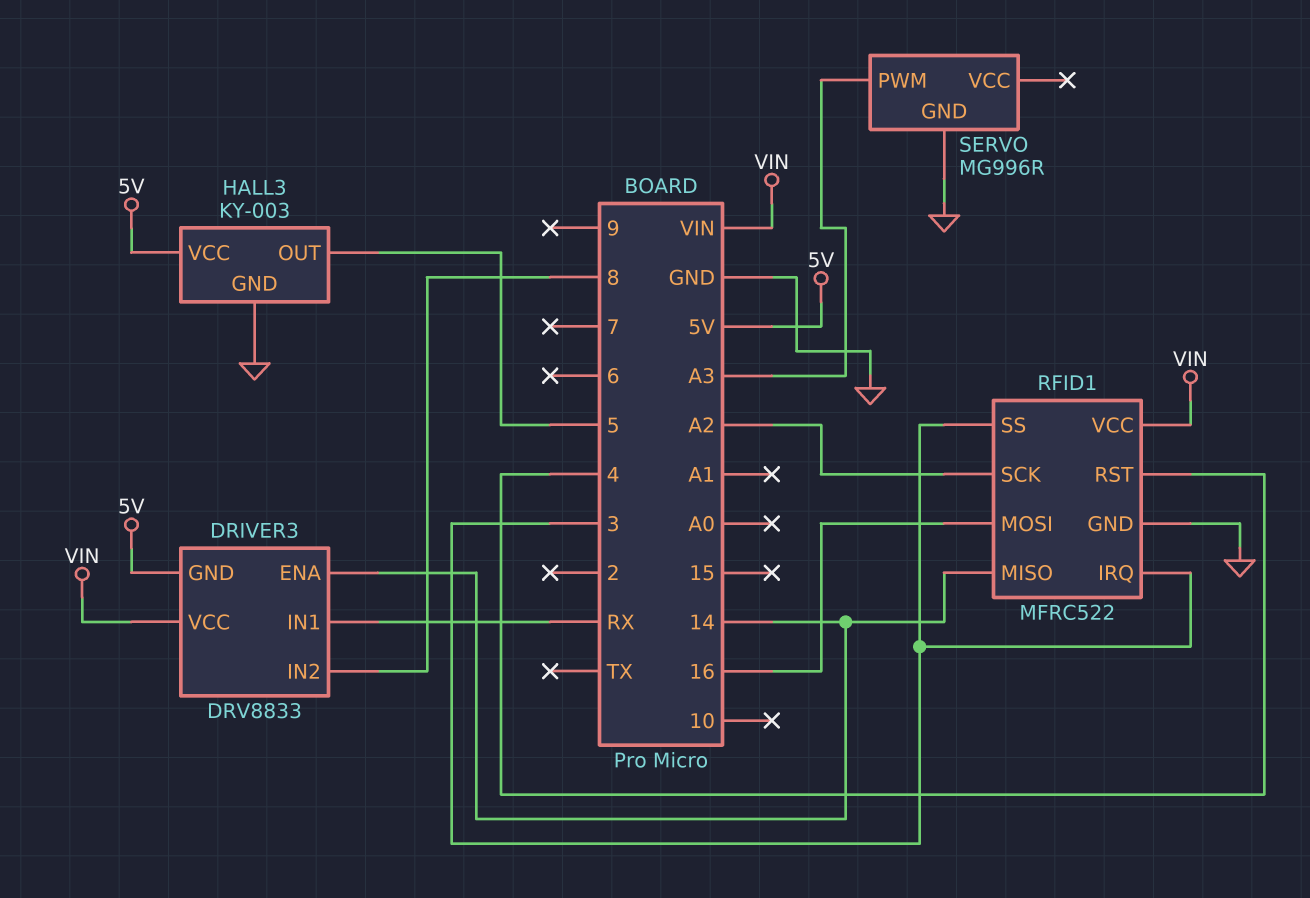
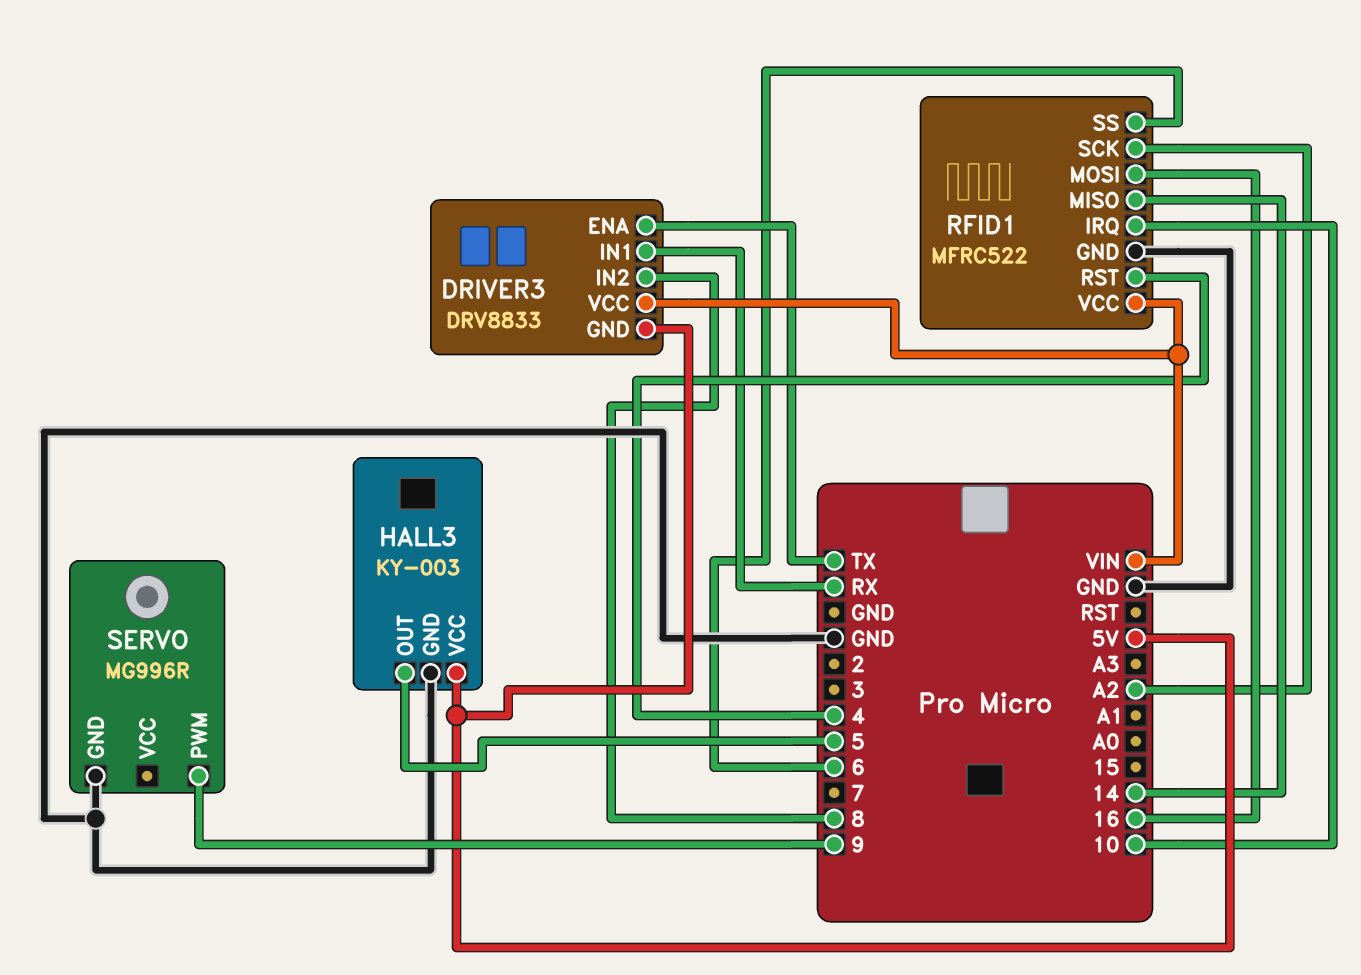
DRIVER3 pin ENA: 14 -> TX
RFID1 pin IRQ: 3 -> 10
RFID1 pin SS: 3 -> 6
SERVO pin PWM: A3 -> 9

